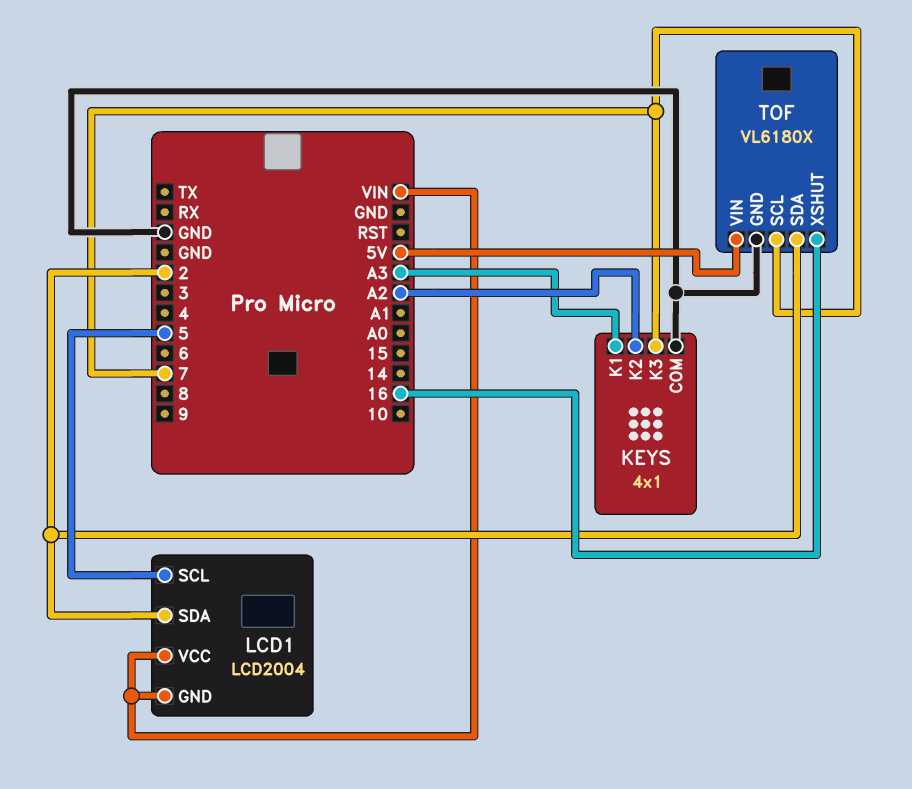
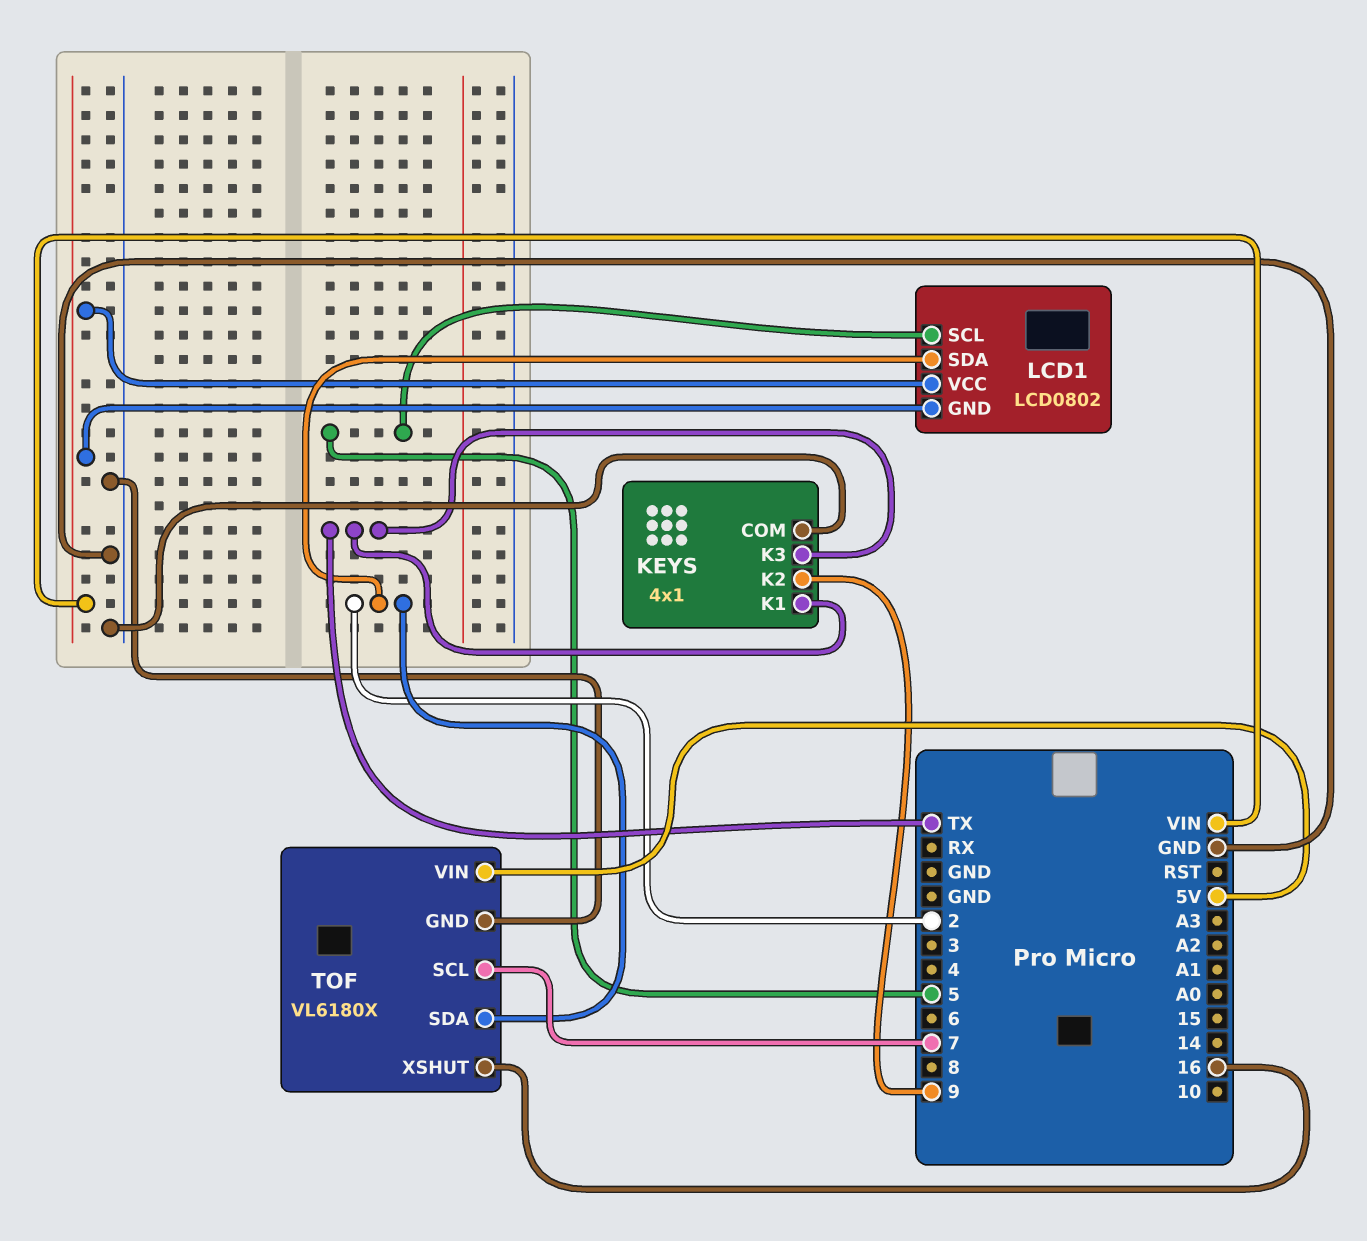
KEYS pin K1: A3 -> TX
KEYS pin K2: A2 -> 9
KEYS pin K3: 7 -> TX
LCD1: LCD2004 -> LCD0802

